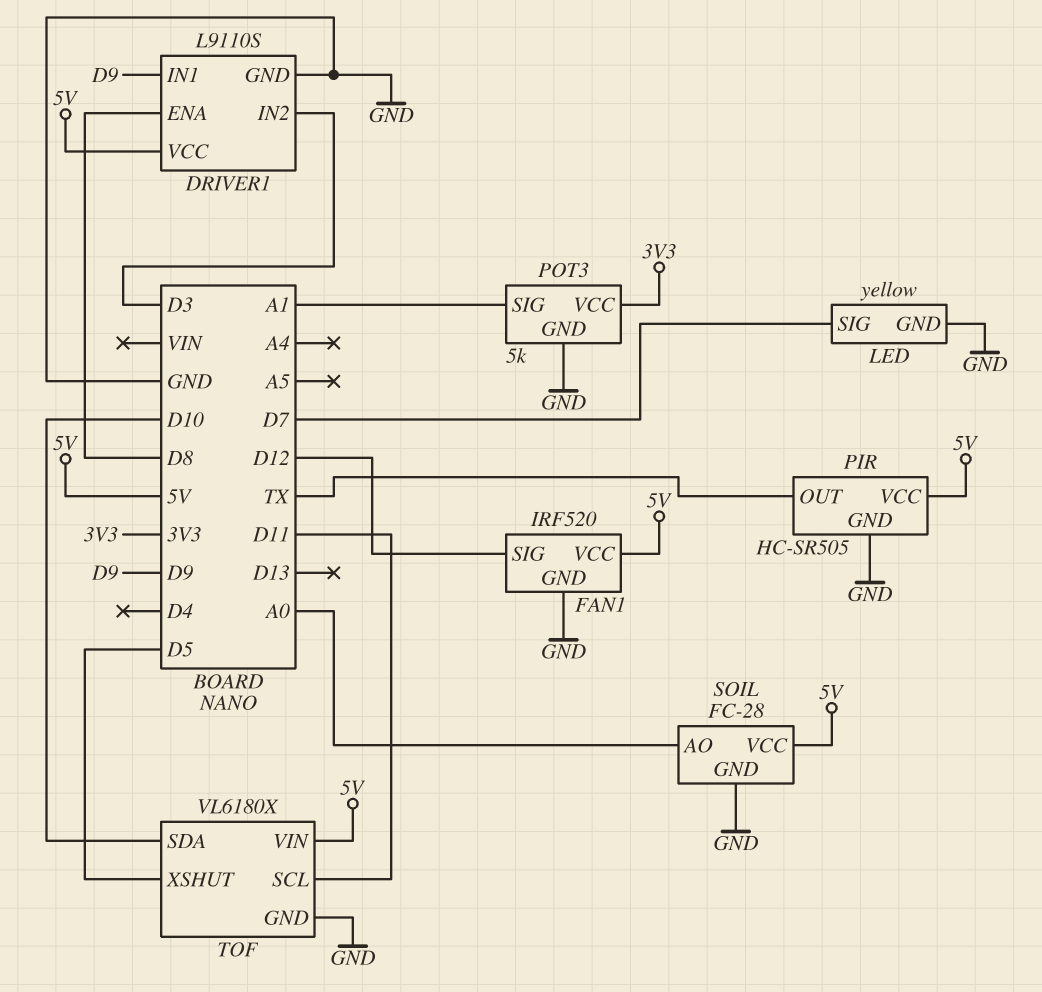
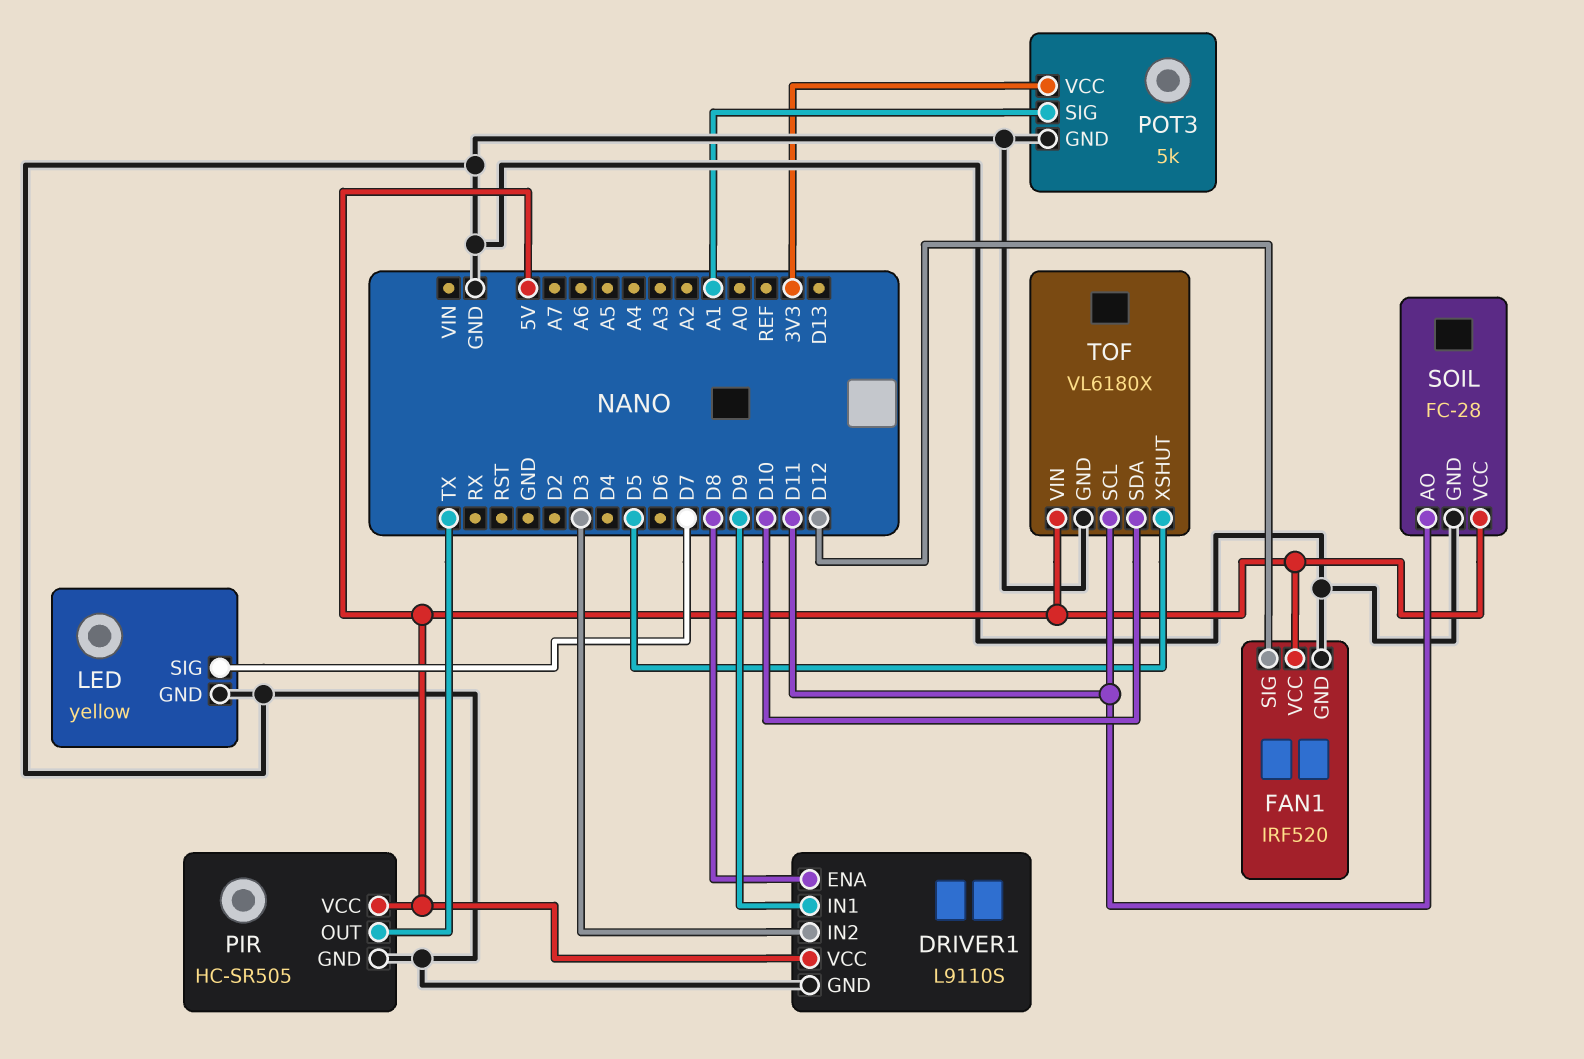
SOIL pin AO: A0 -> D11

